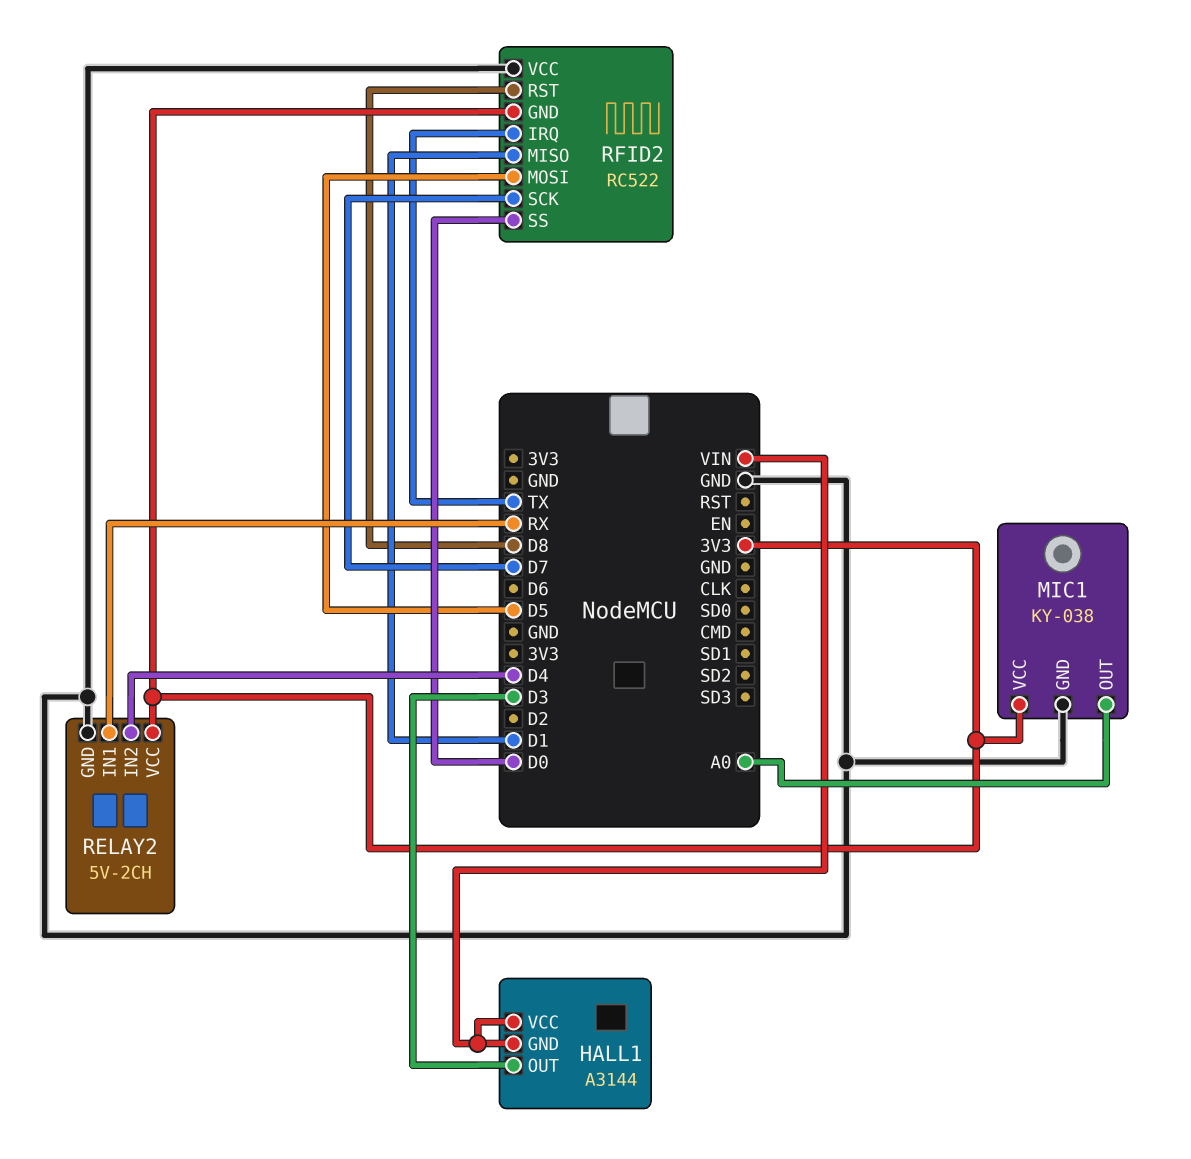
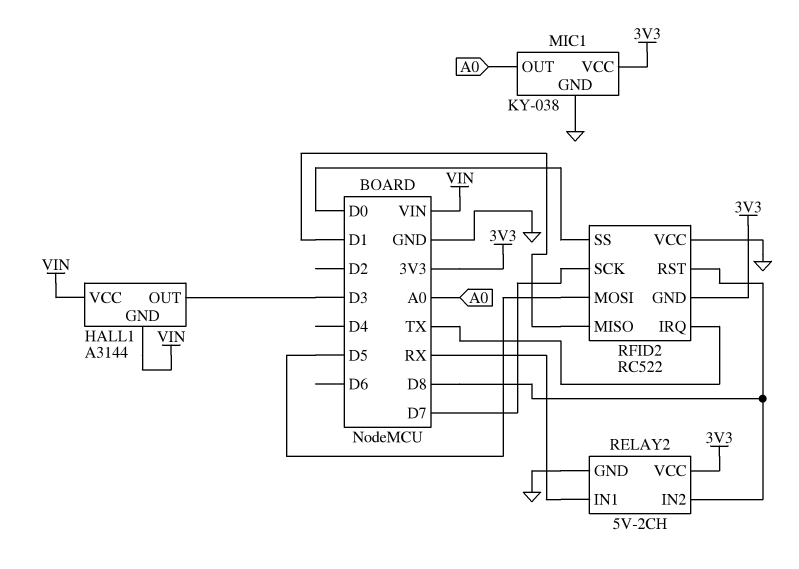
RELAY2 pin IN2: D4 -> D8

